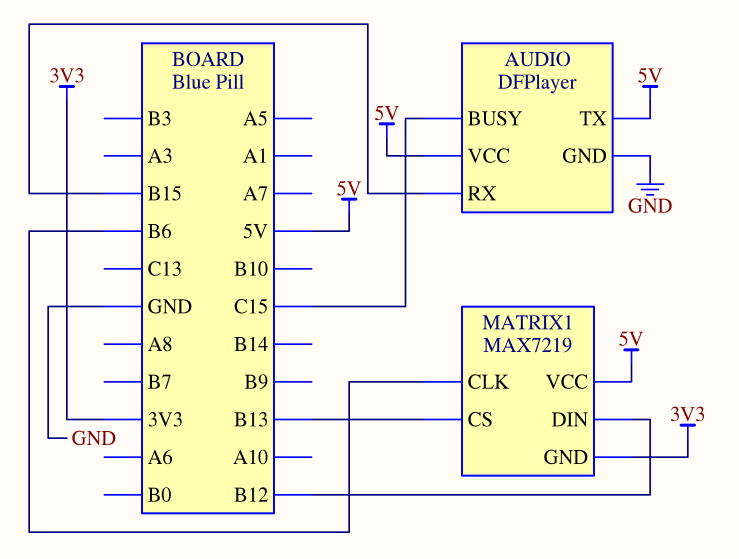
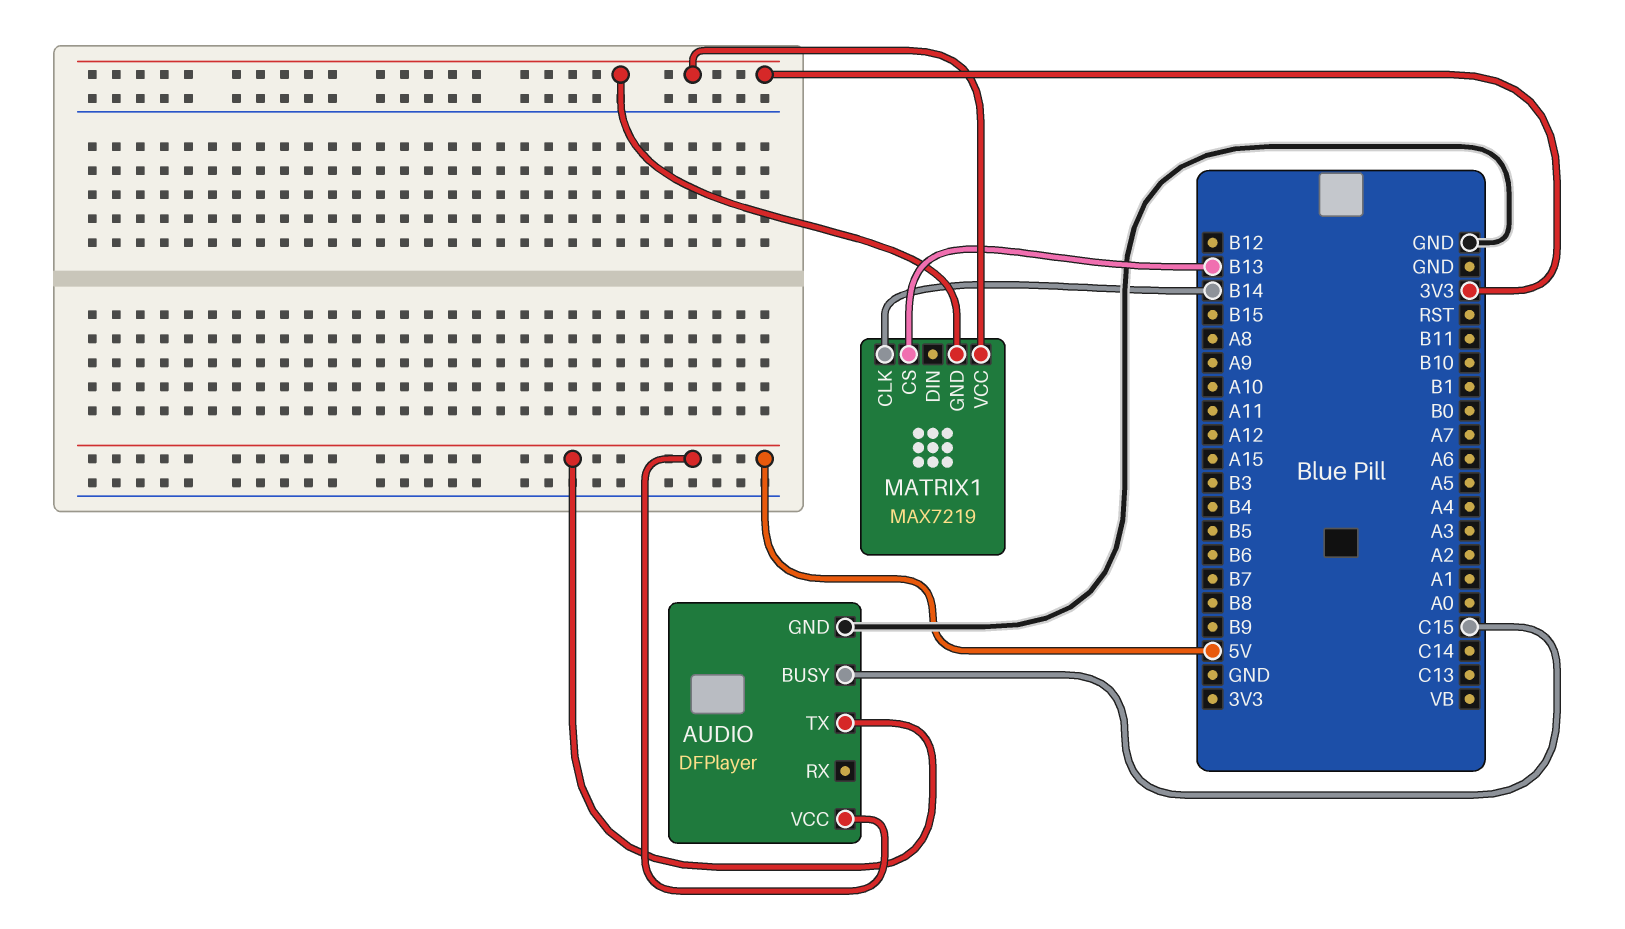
AUDIO pin RX: B15 -> none
MATRIX1 pin CLK: B6 -> B14
MATRIX1 pin DIN: B12 -> none
MATRIX1 pin VCC: 5V -> 3V3

